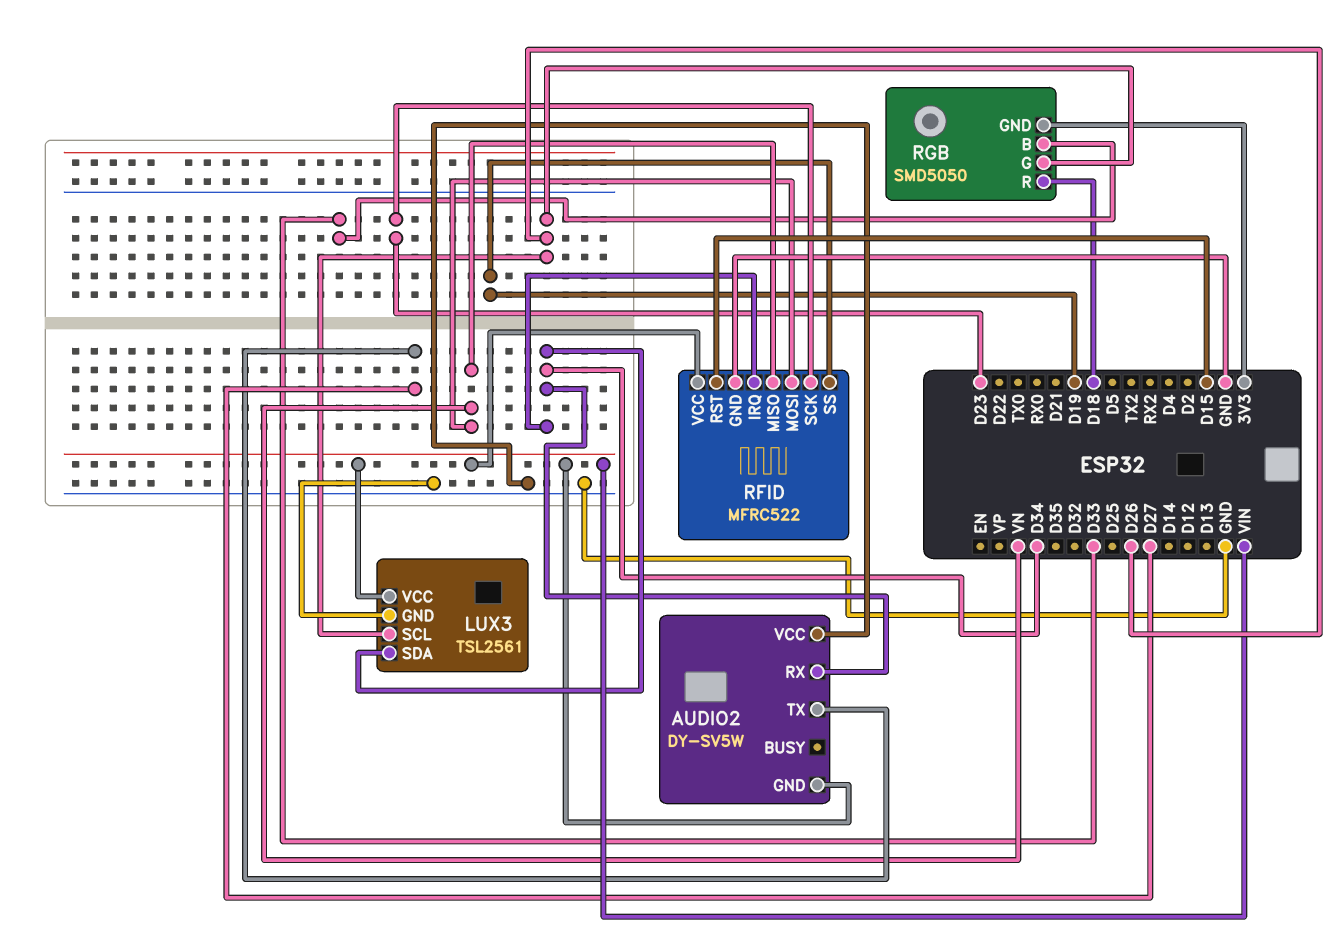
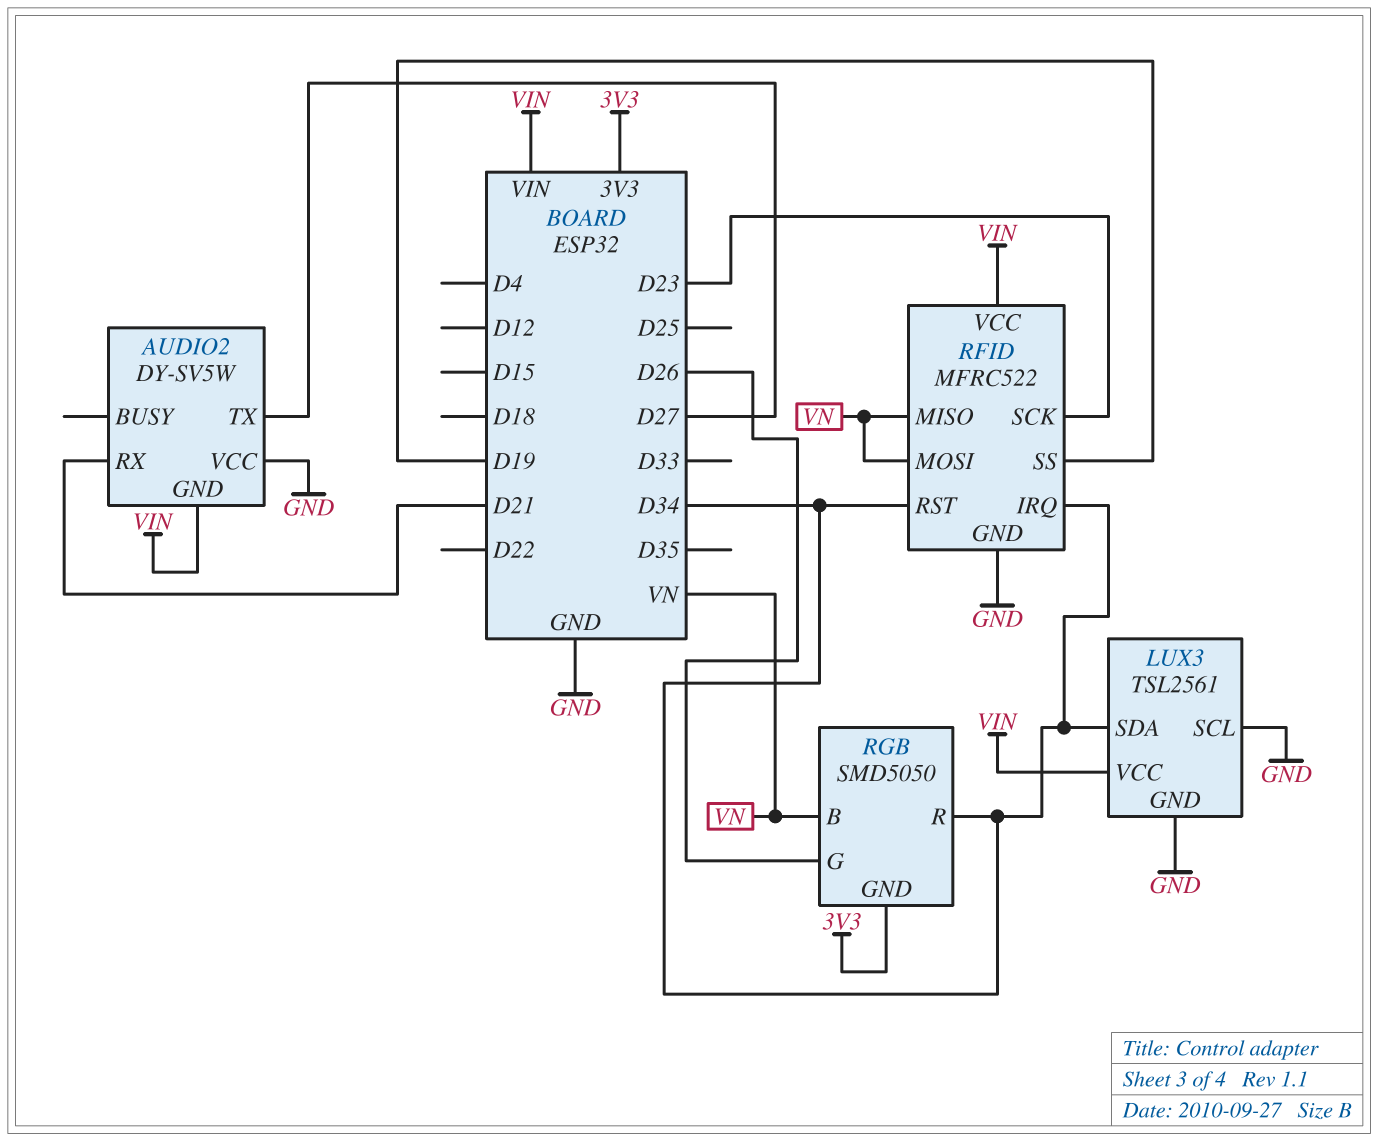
AUDIO2 pin RX: D34 -> D21
LUX3 pin SCL: D26 -> GND
RFID pin RST: D15 -> D34
RGB pin B: D33 -> VN
RGB pin R: D18 -> D34

